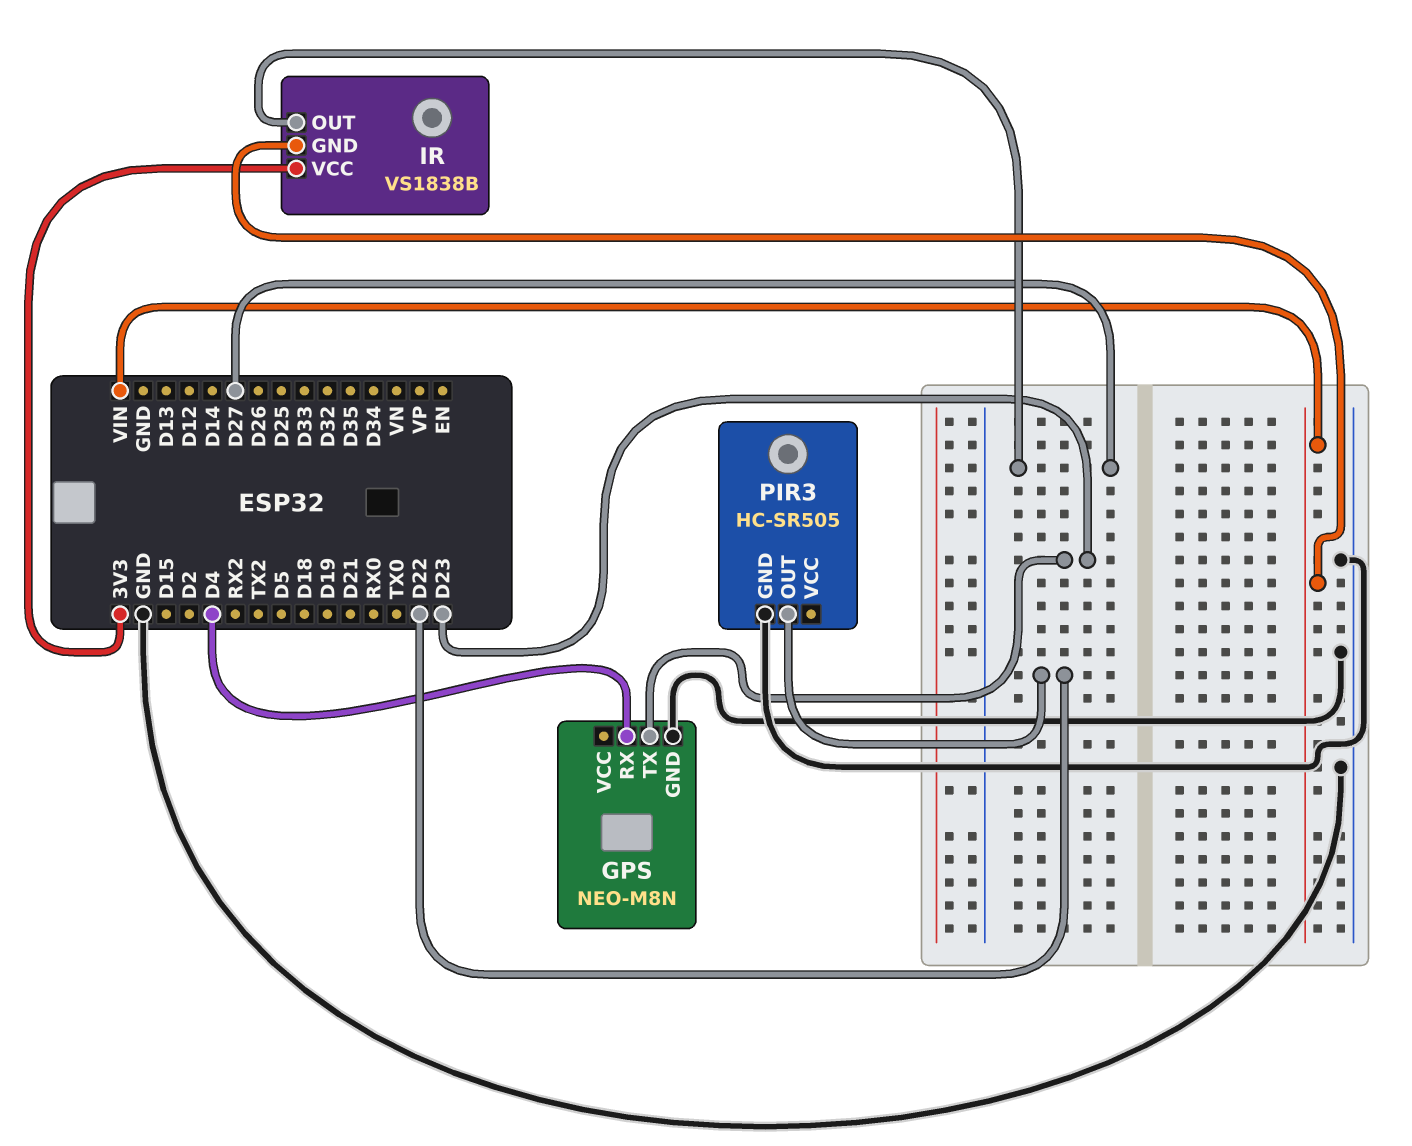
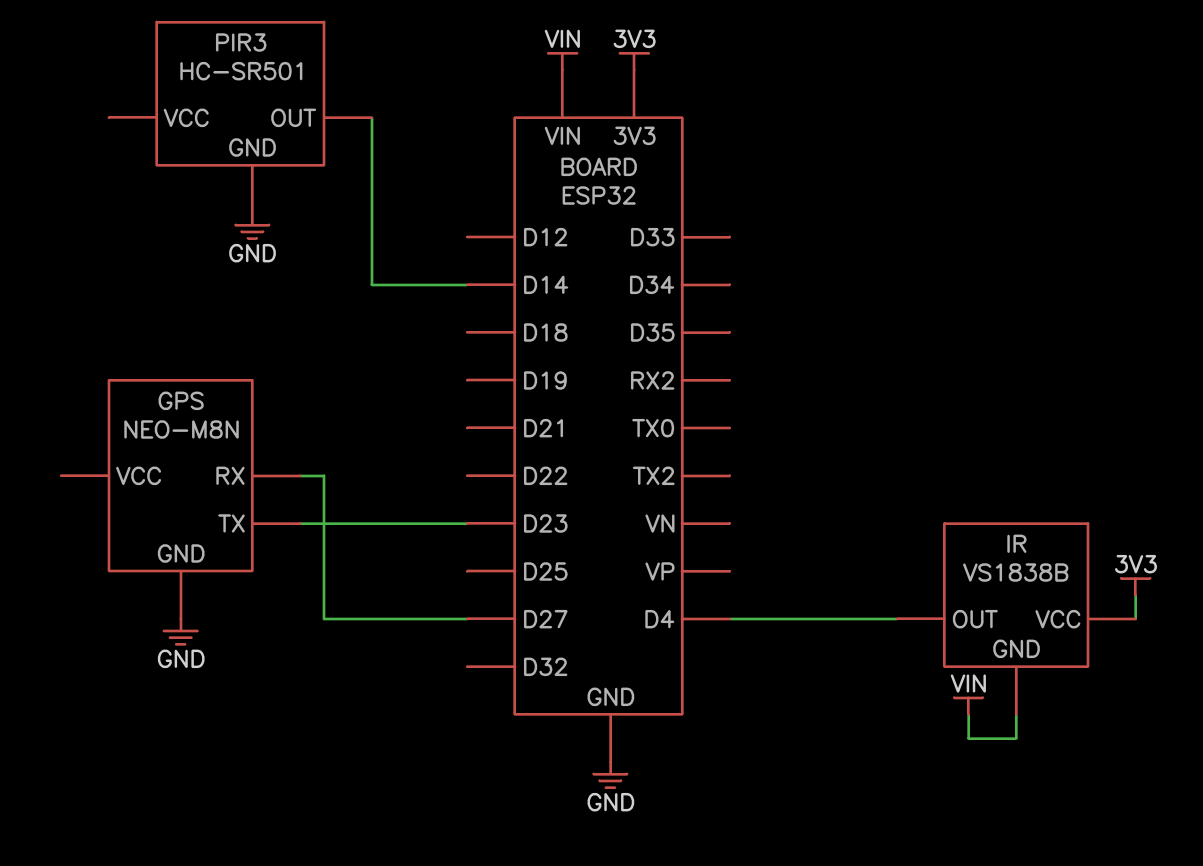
GPS pin RX: D4 -> D27
IR pin OUT: D27 -> D4
PIR3: HC-SR505 -> HC-SR501
PIR3 pin OUT: D22 -> D14

